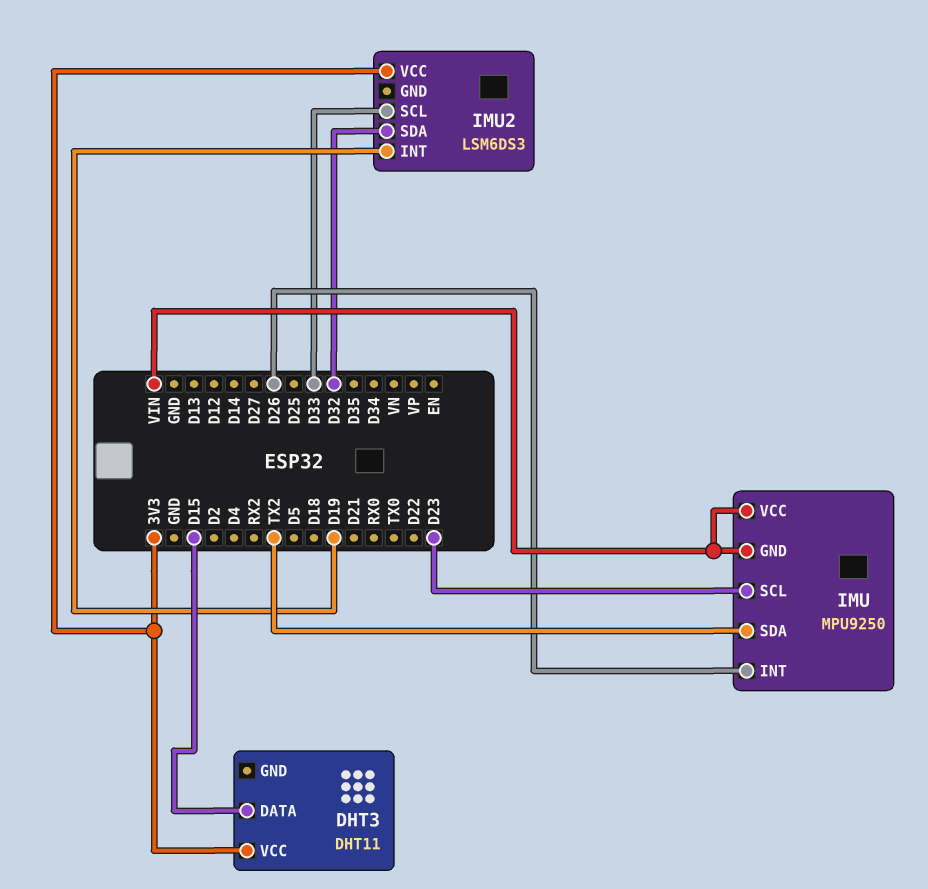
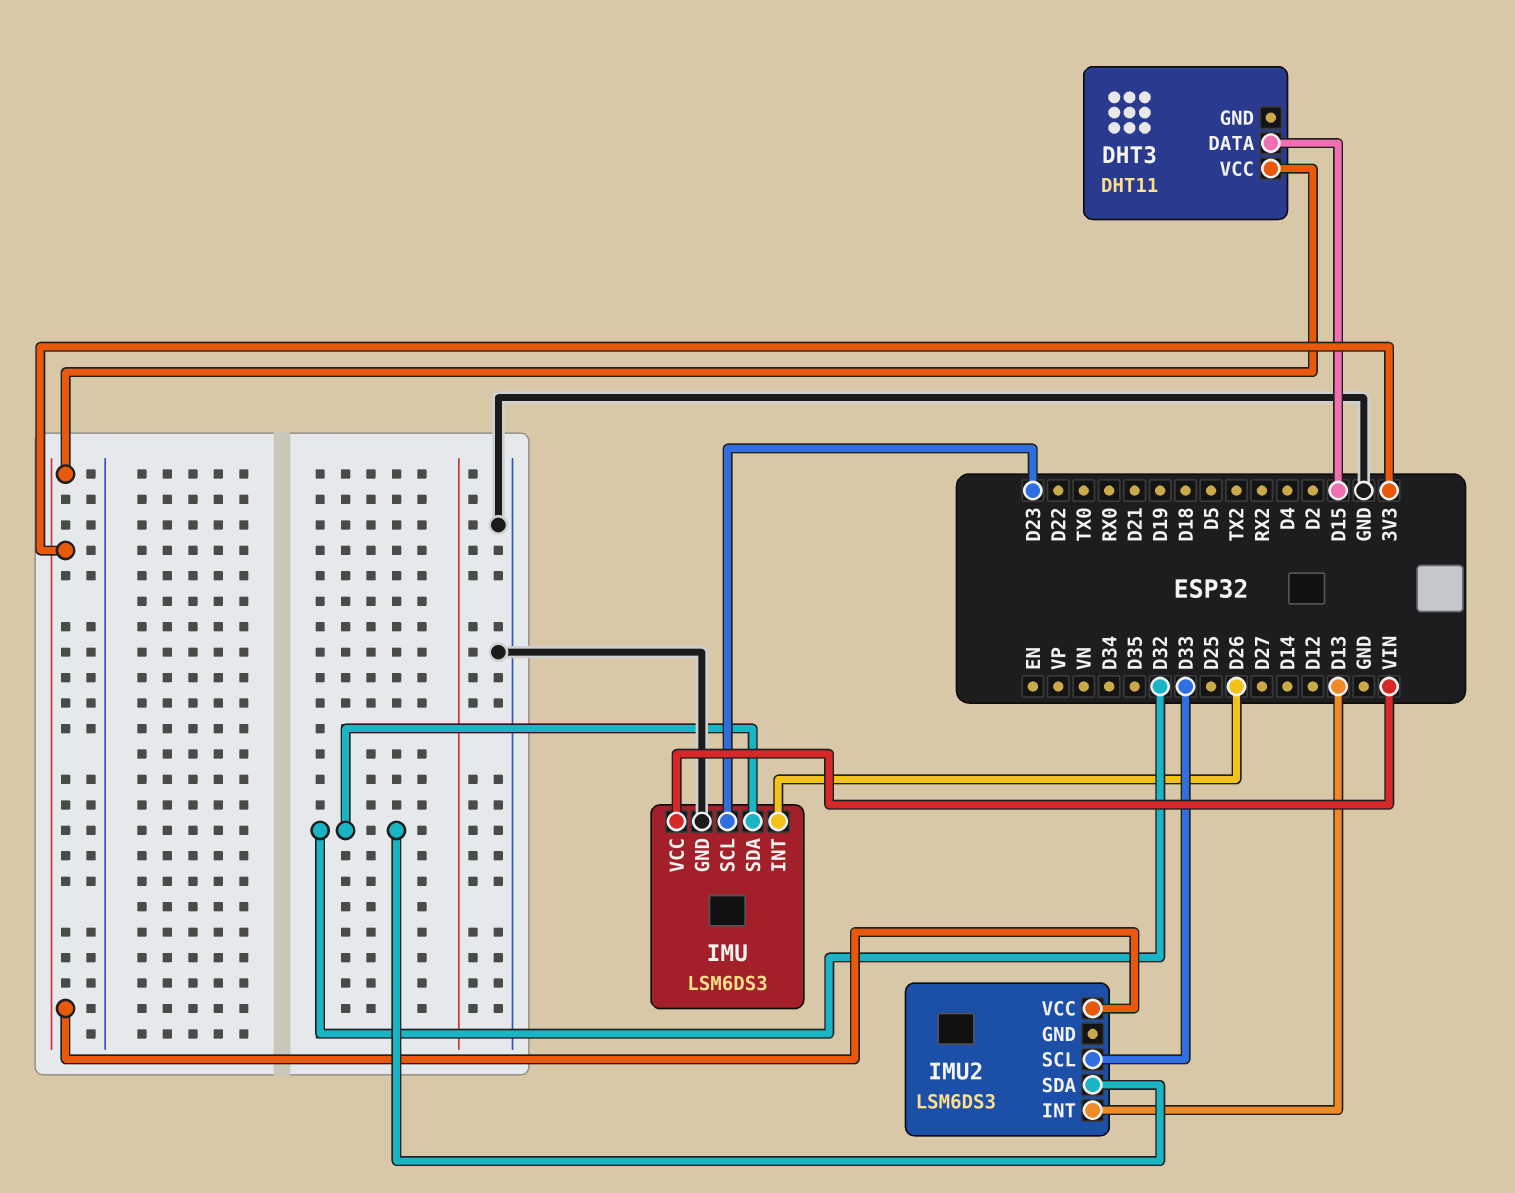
IMU: MPU9250 -> LSM6DS3
IMU pin GND: VIN -> GND
IMU pin SDA: TX2 -> D32
IMU2 pin INT: D19 -> D13

